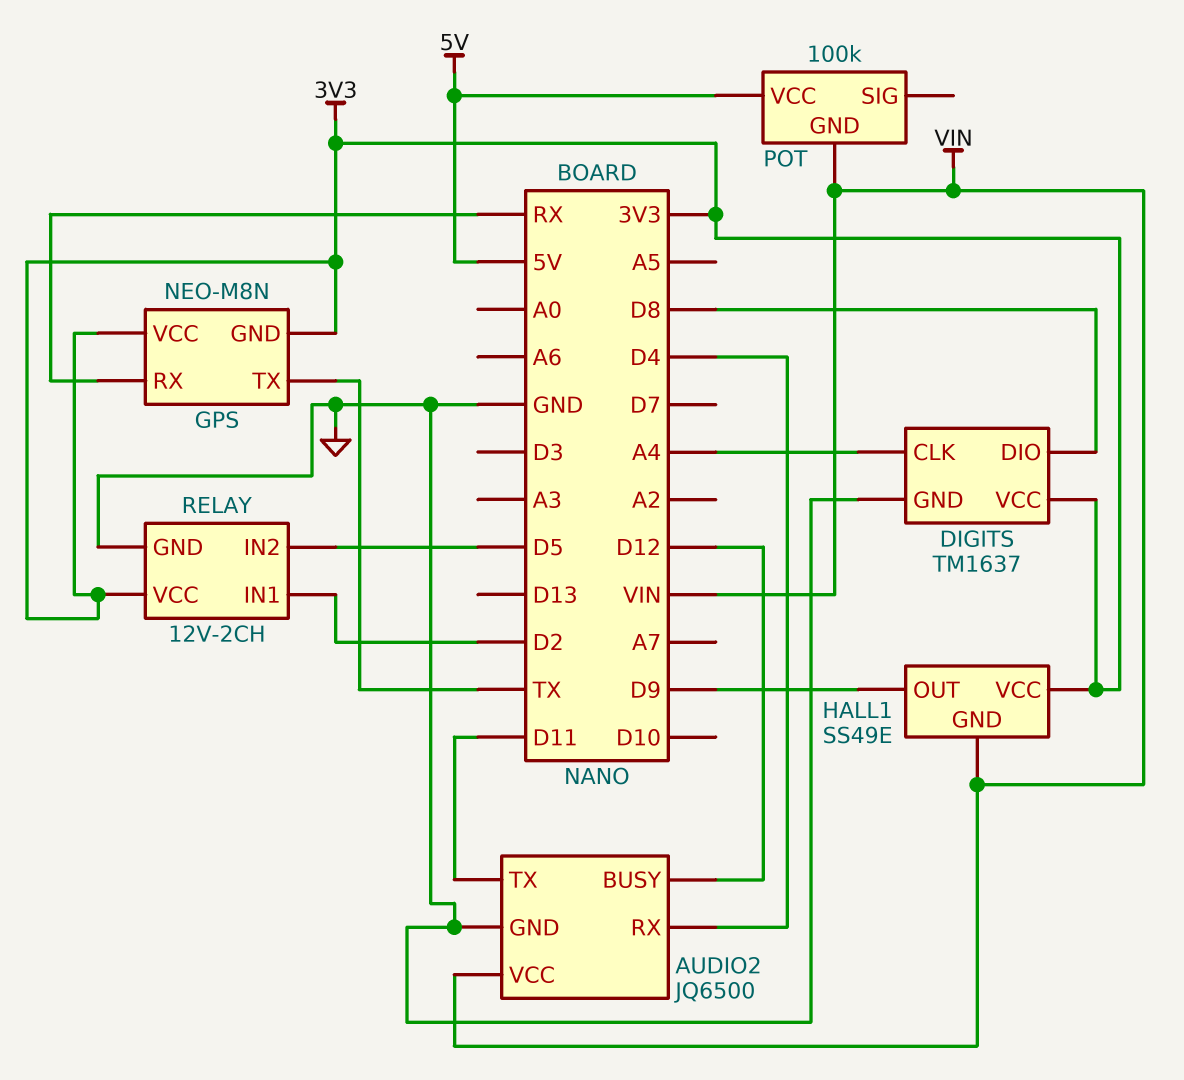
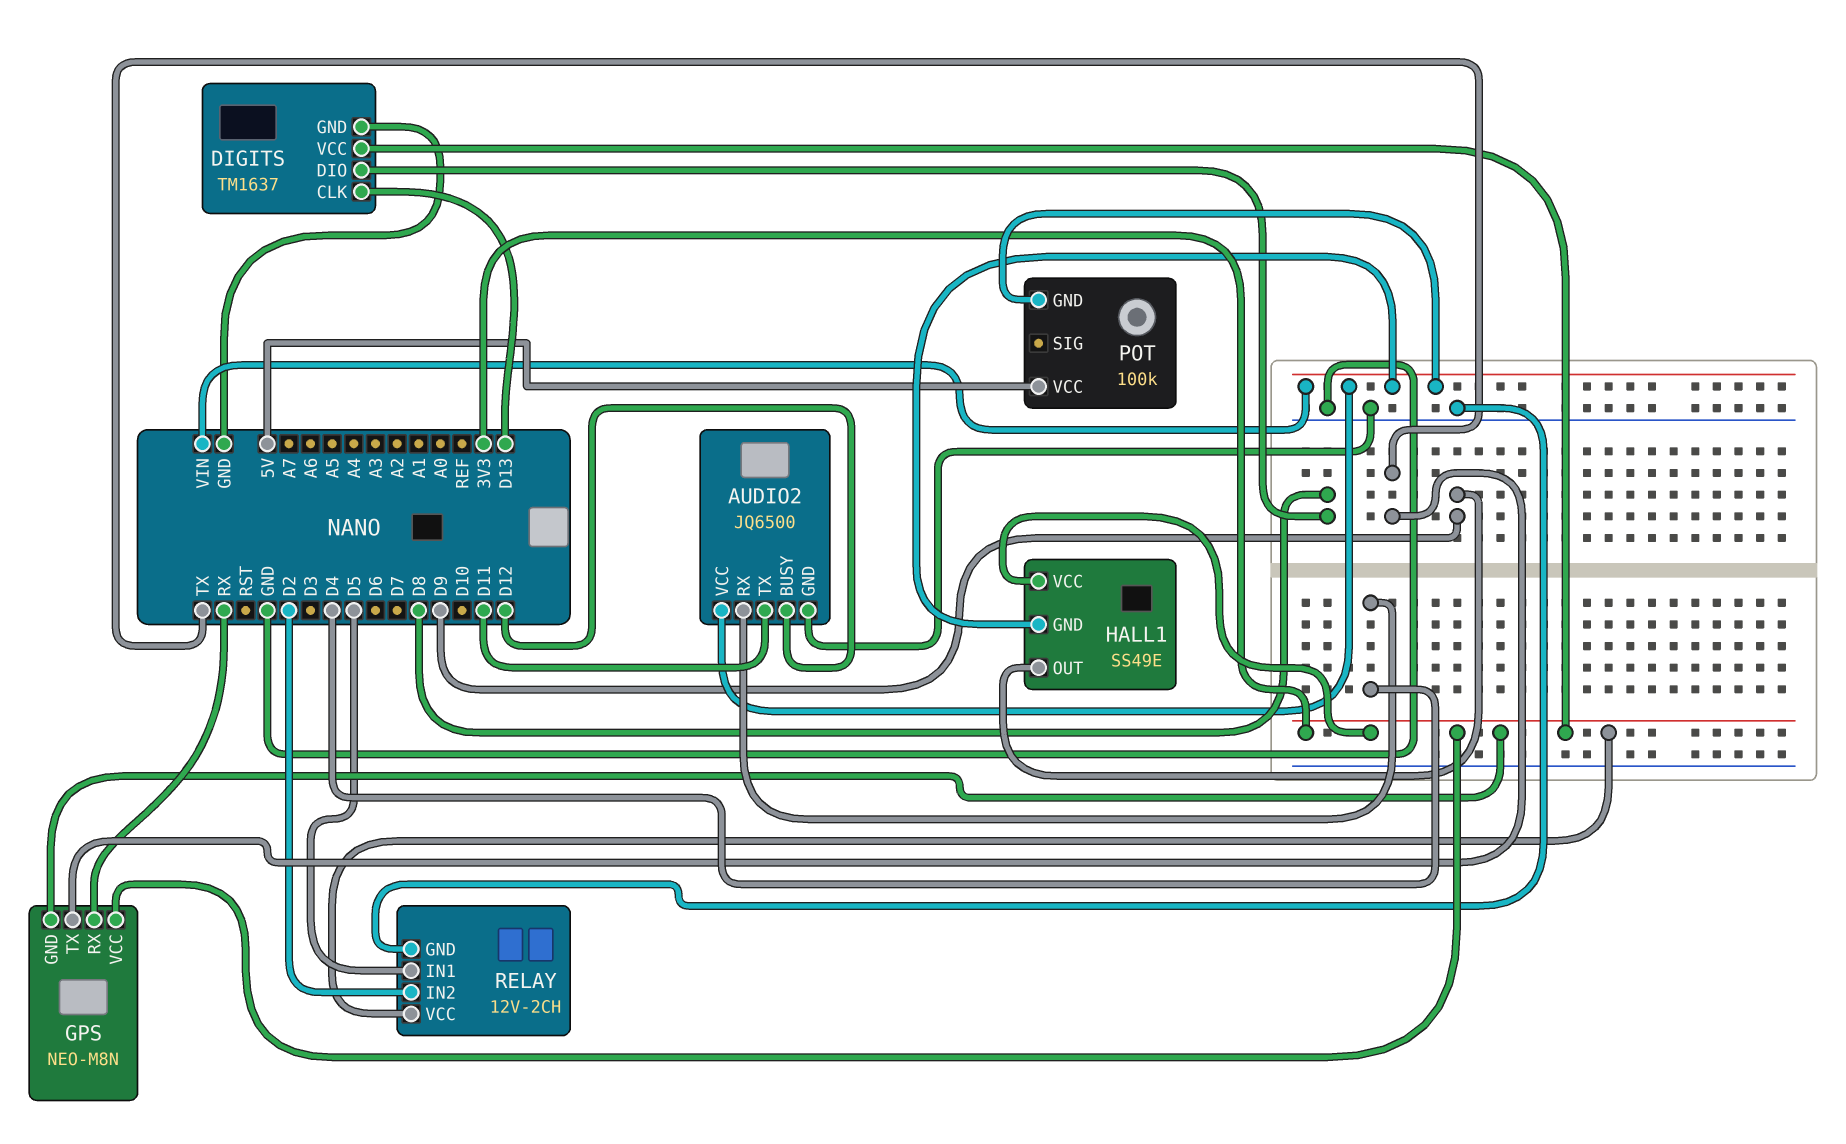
DIGITS pin CLK: A4 -> D13
RELAY pin IN1: D2 -> D5
RELAY pin IN2: D5 -> D2

